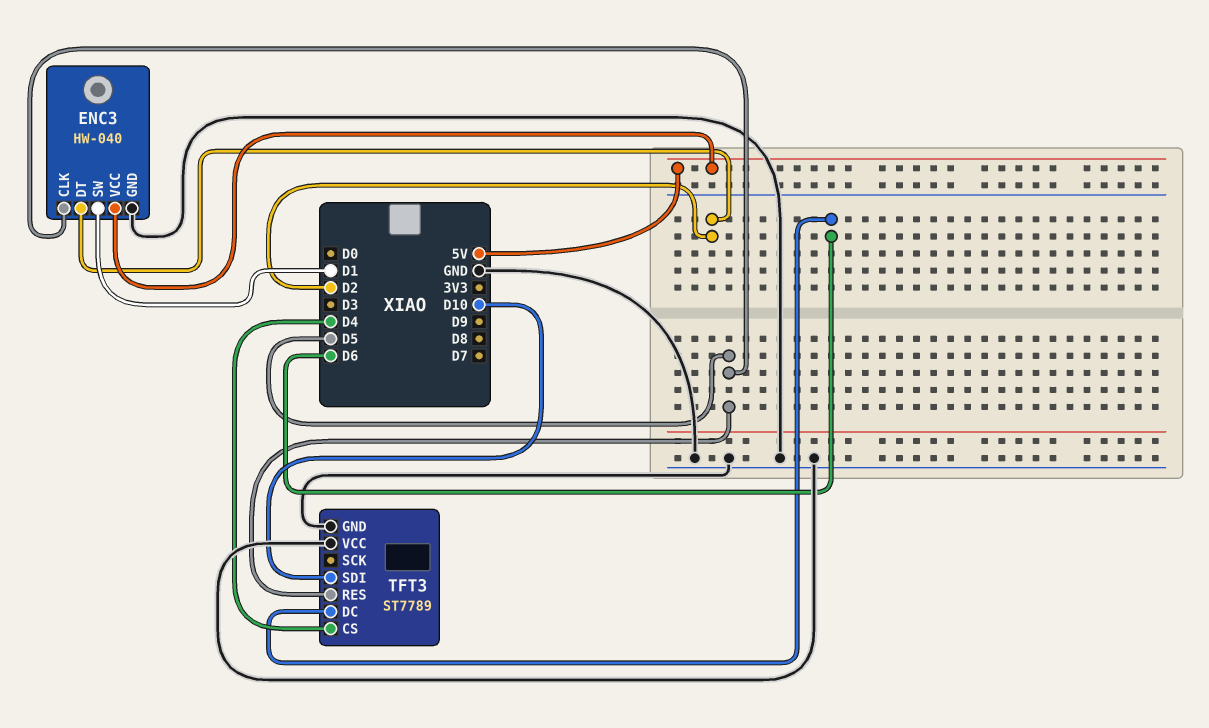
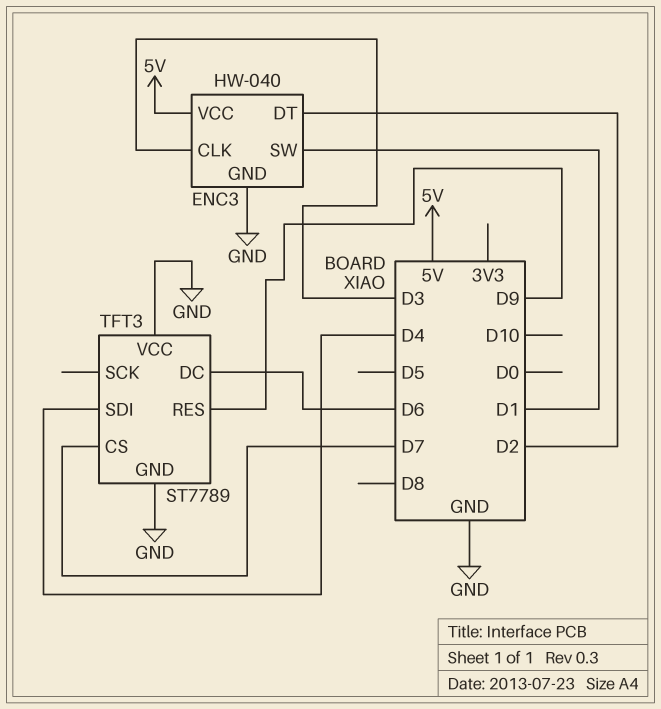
ENC3 pin CLK: D5 -> D3
TFT3 pin CS: D4 -> D7
TFT3 pin RES: D5 -> D9
TFT3 pin SDI: D10 -> D4

